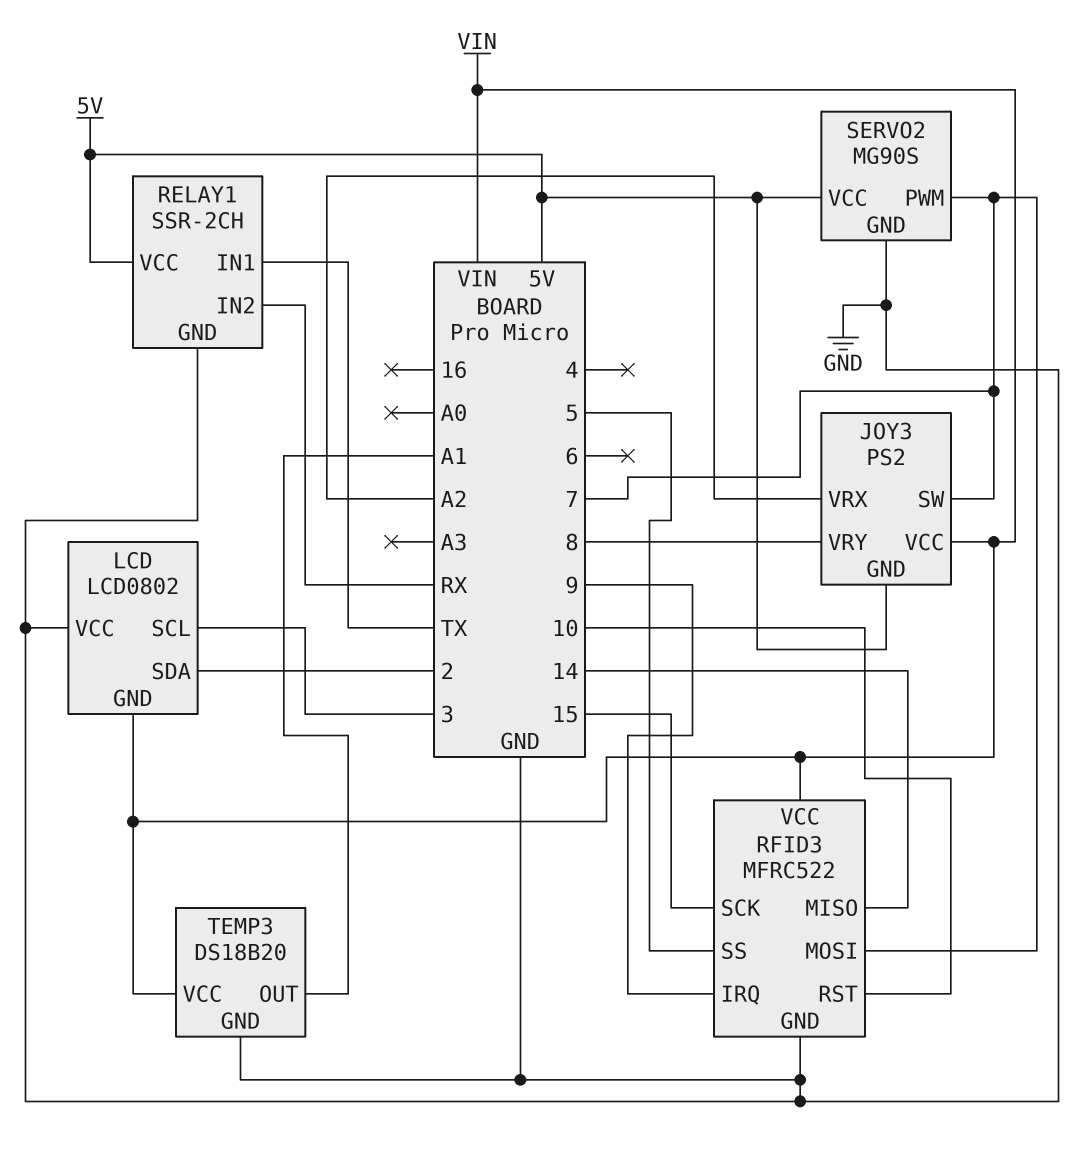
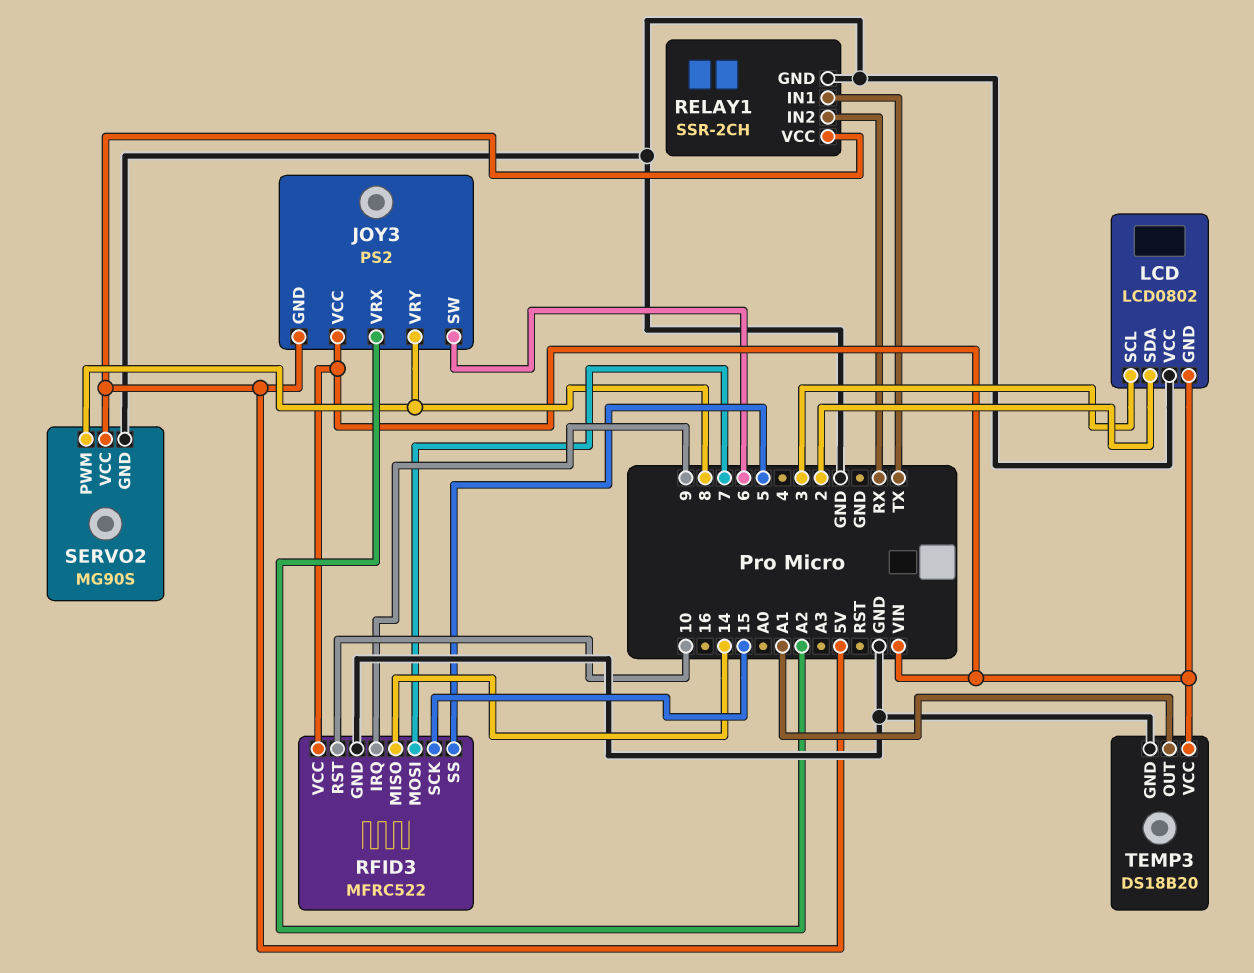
JOY3 pin SW: 7 -> 6
SERVO2 pin PWM: 7 -> 8

